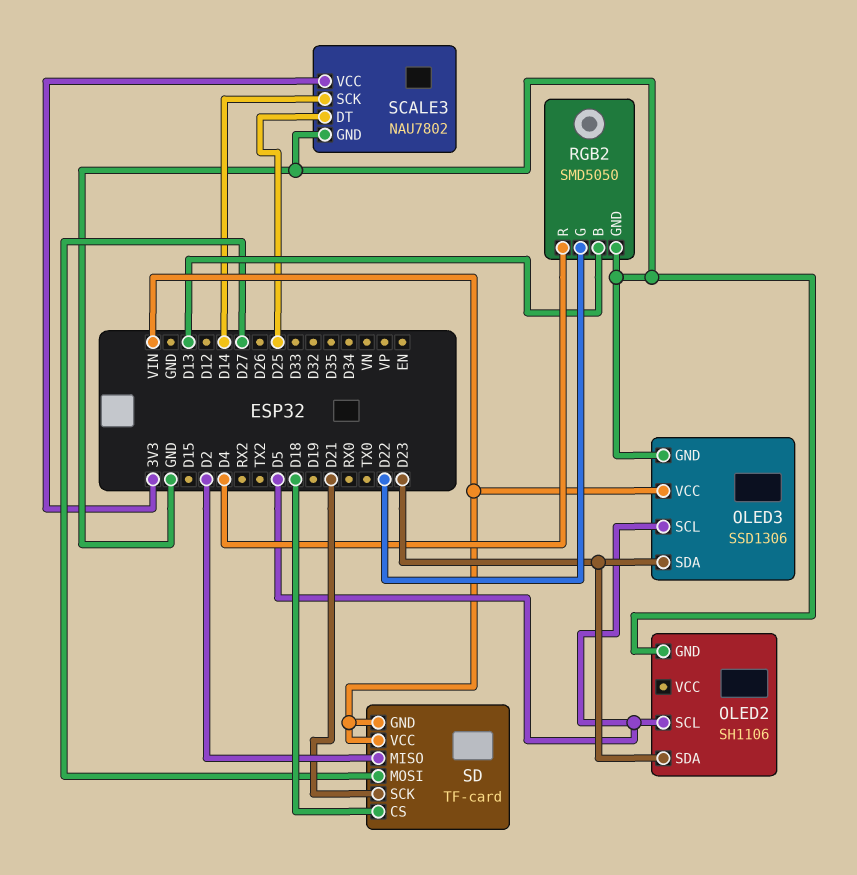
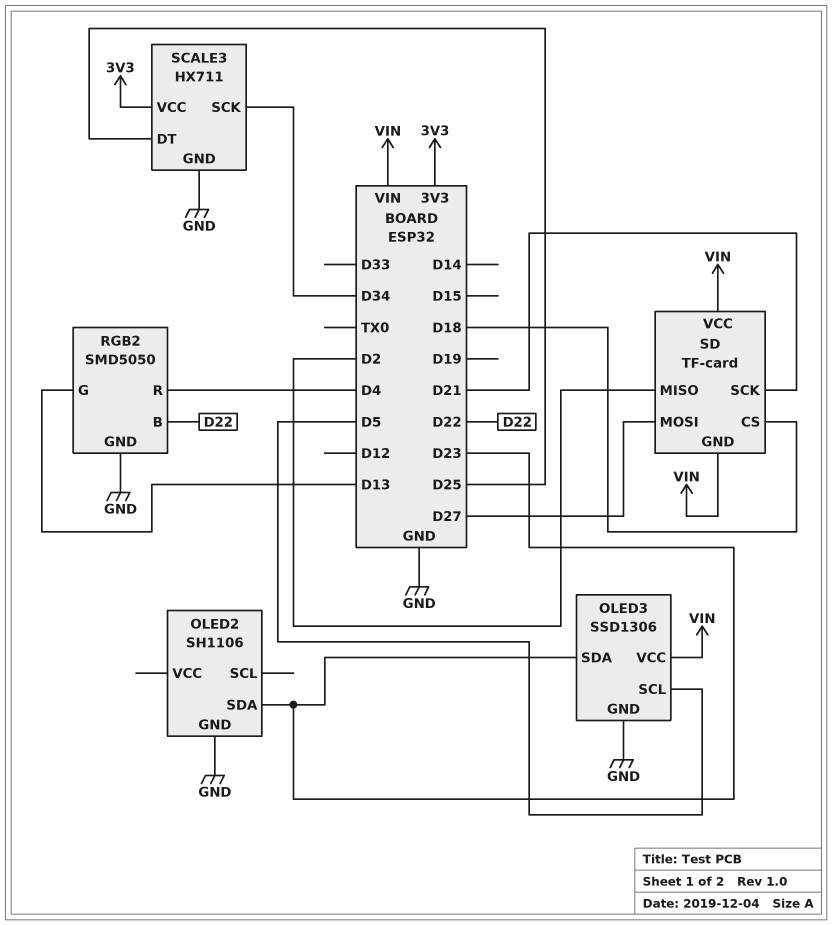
OLED2 pin SCL: D5 -> none
RGB2 pin B: D13 -> D22
RGB2 pin G: D22 -> D13
SCALE3: NAU7802 -> HX711
SCALE3 pin SCK: D14 -> D34

